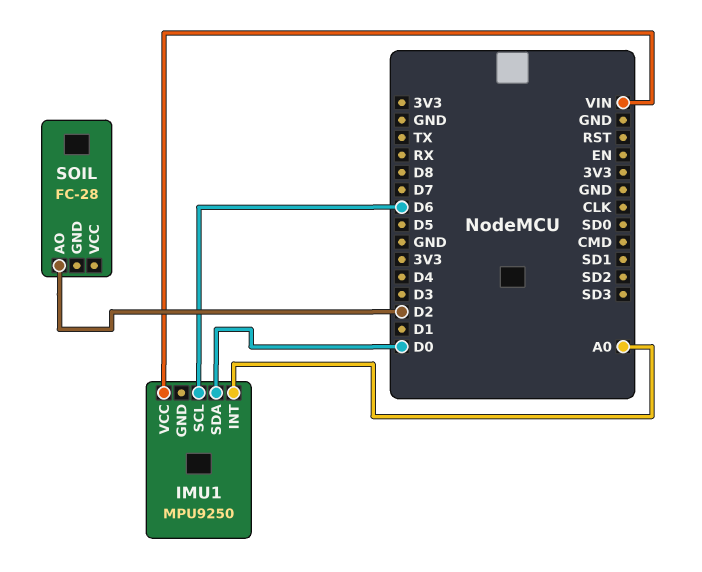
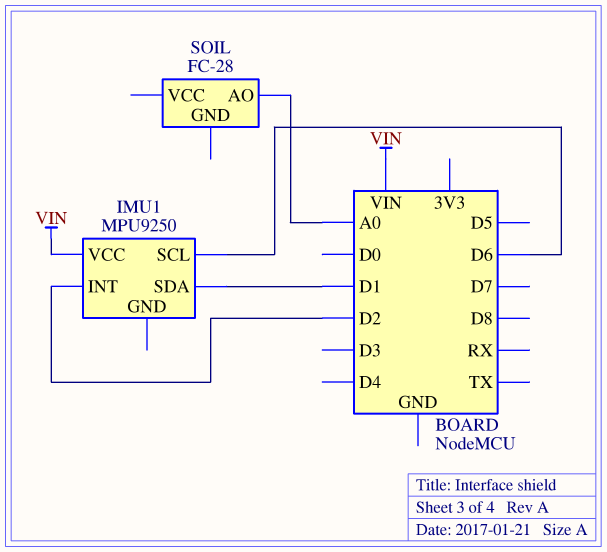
IMU1 pin INT: A0 -> D2
IMU1 pin SDA: D0 -> D1
SOIL pin AO: D2 -> A0

